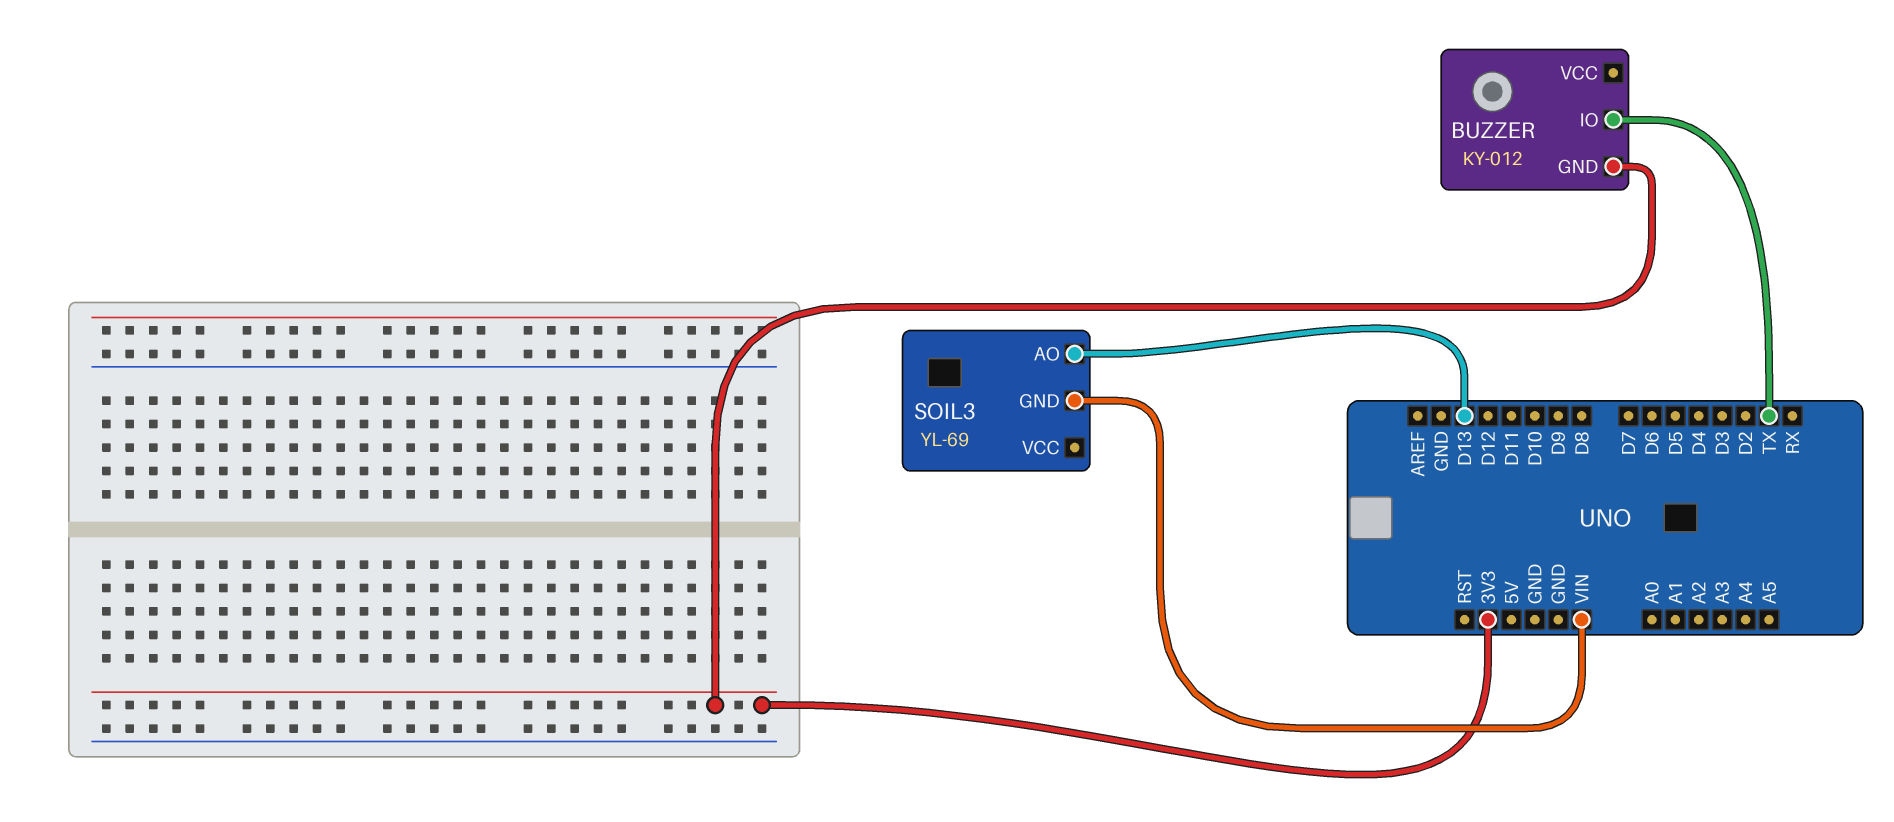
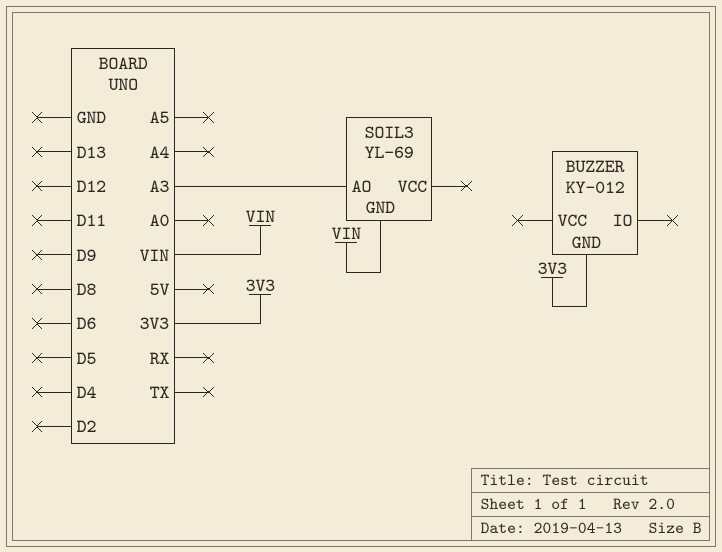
BUZZER pin IO: TX -> none
SOIL3 pin AO: D13 -> A3

